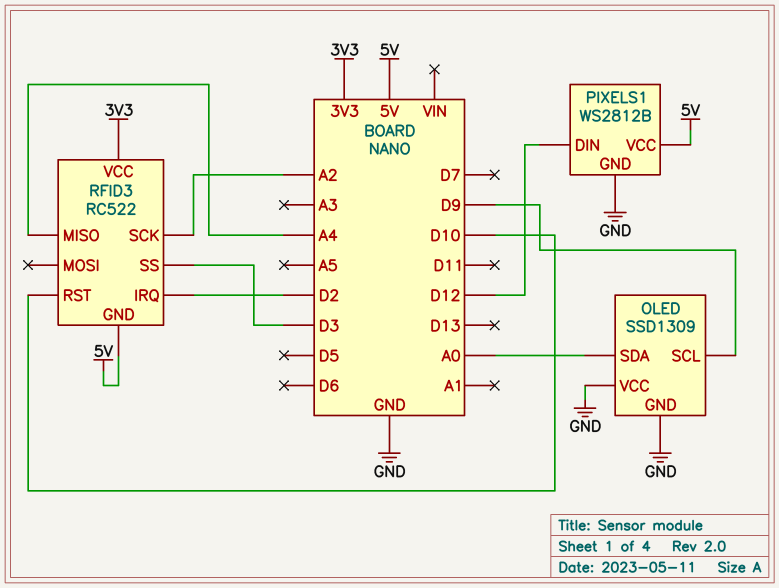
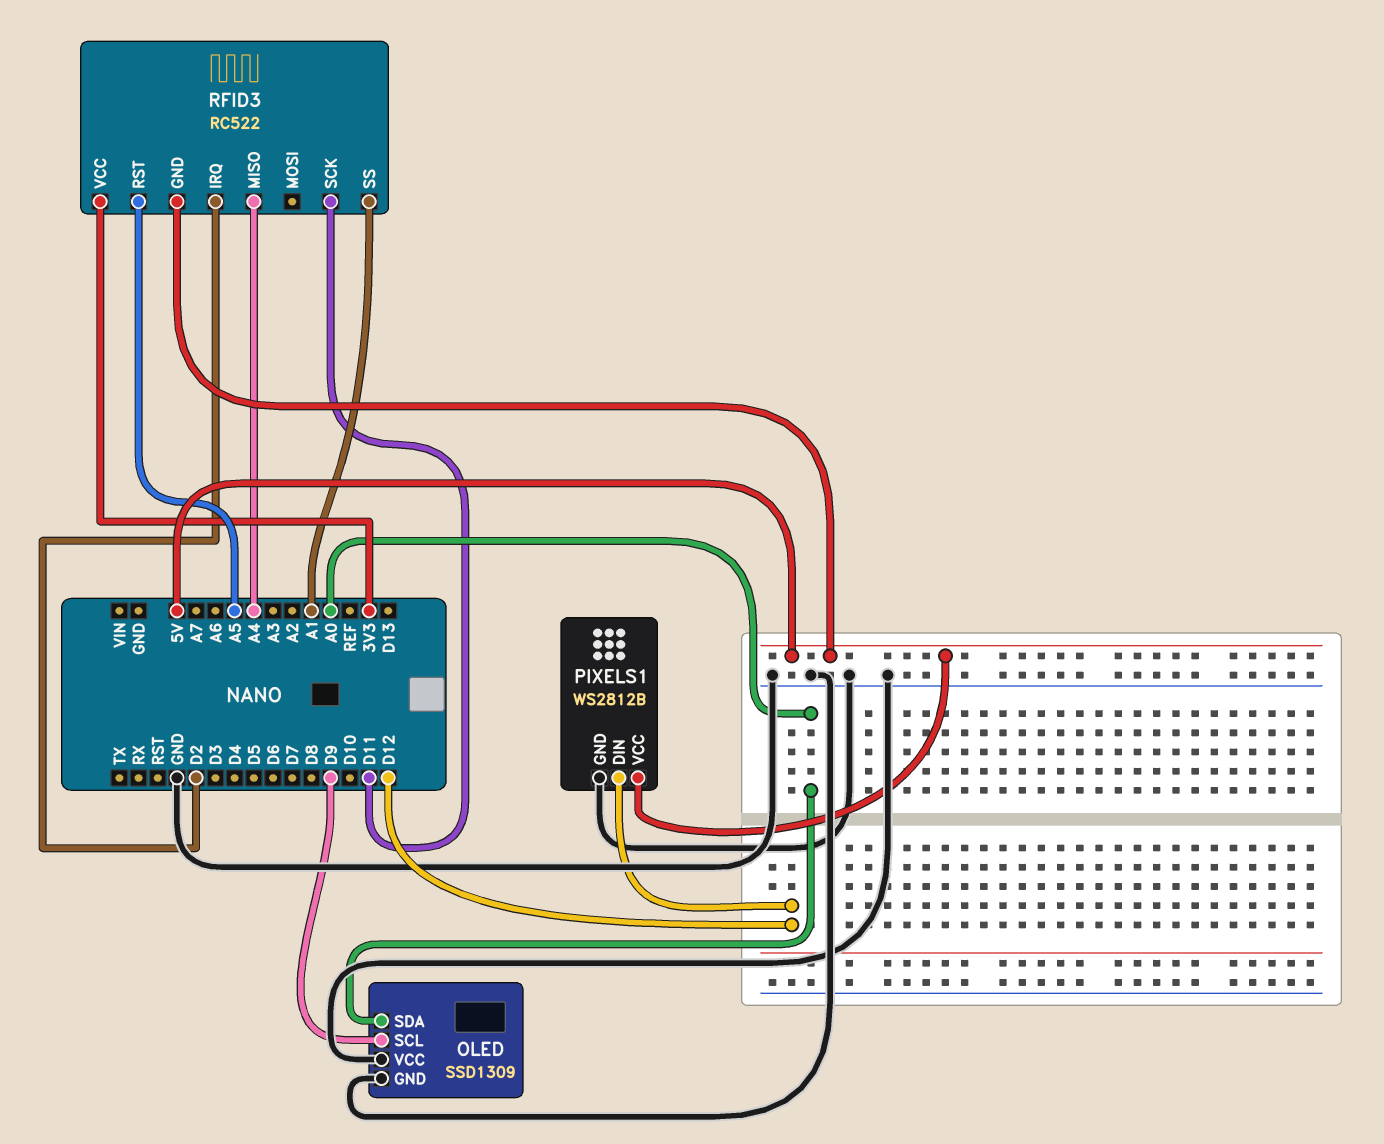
RFID3 pin RST: D10 -> A5
RFID3 pin SCK: A2 -> D11
RFID3 pin SS: D3 -> A1

